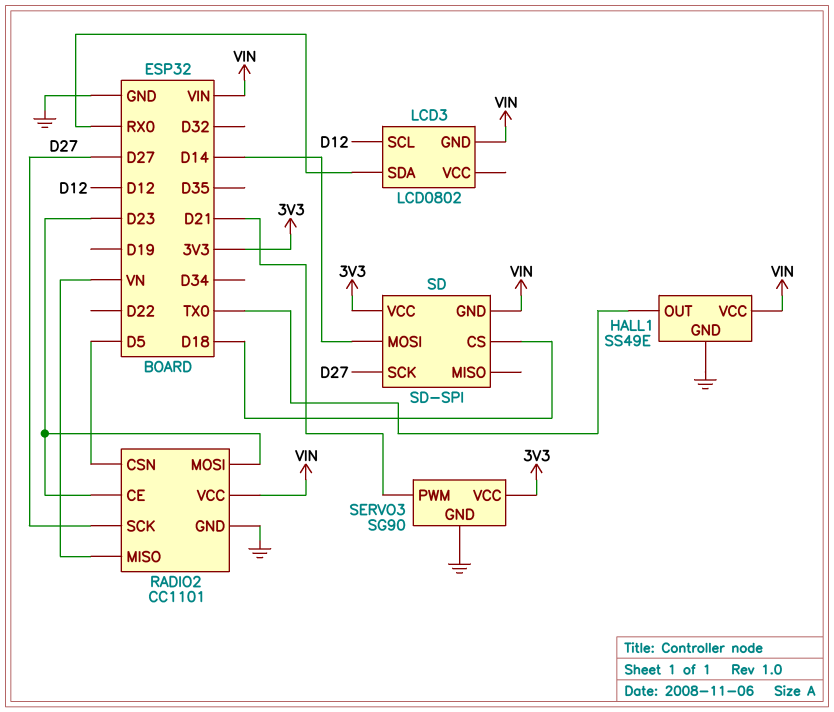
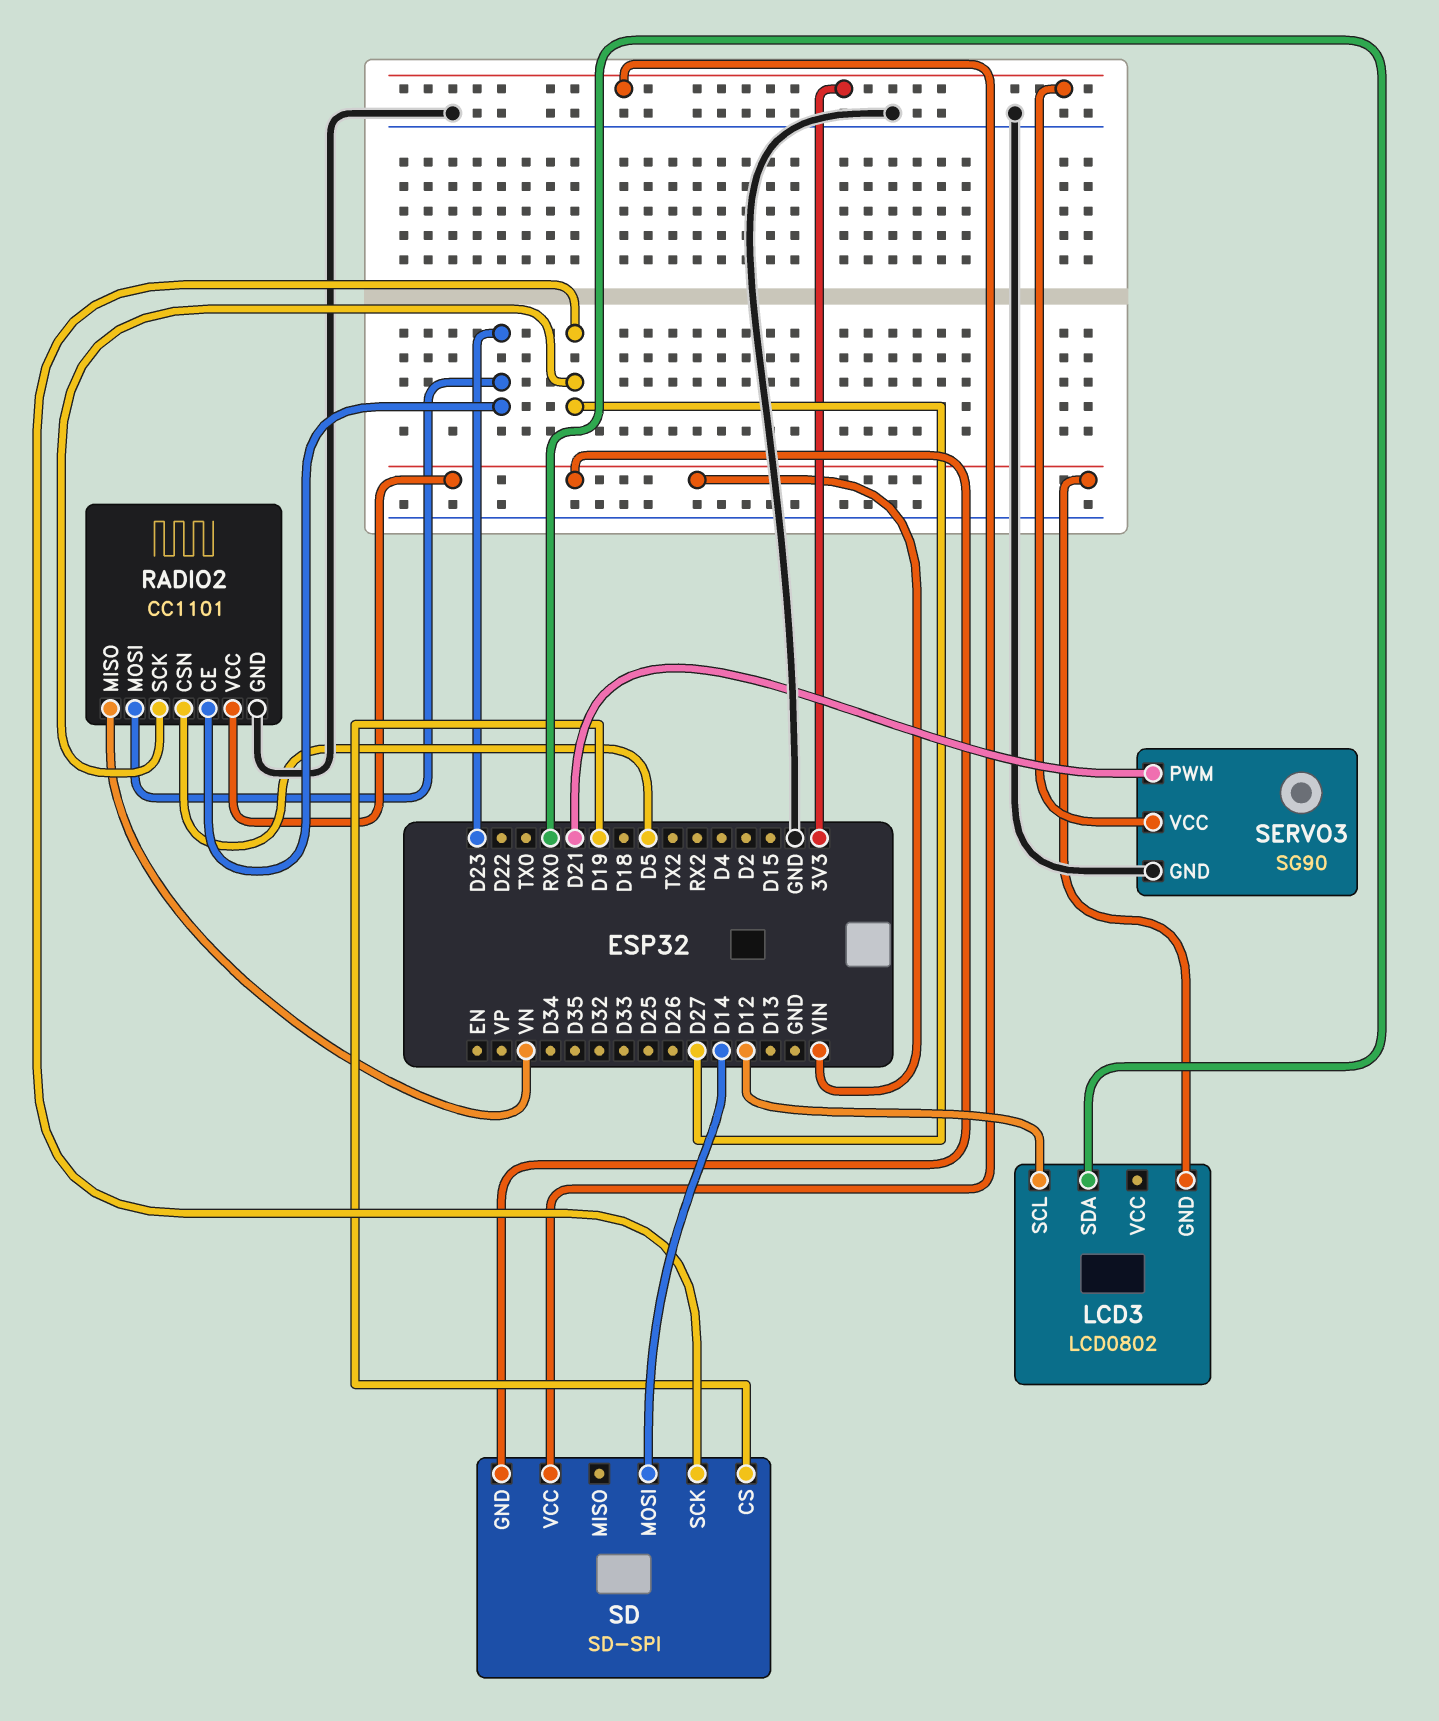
HALL1: SS49E -> none
HALL1 pin GND: GND -> none
HALL1 pin OUT: TX0 -> none
HALL1 pin VCC: VIN -> none
SD pin CS: D18 -> D19

